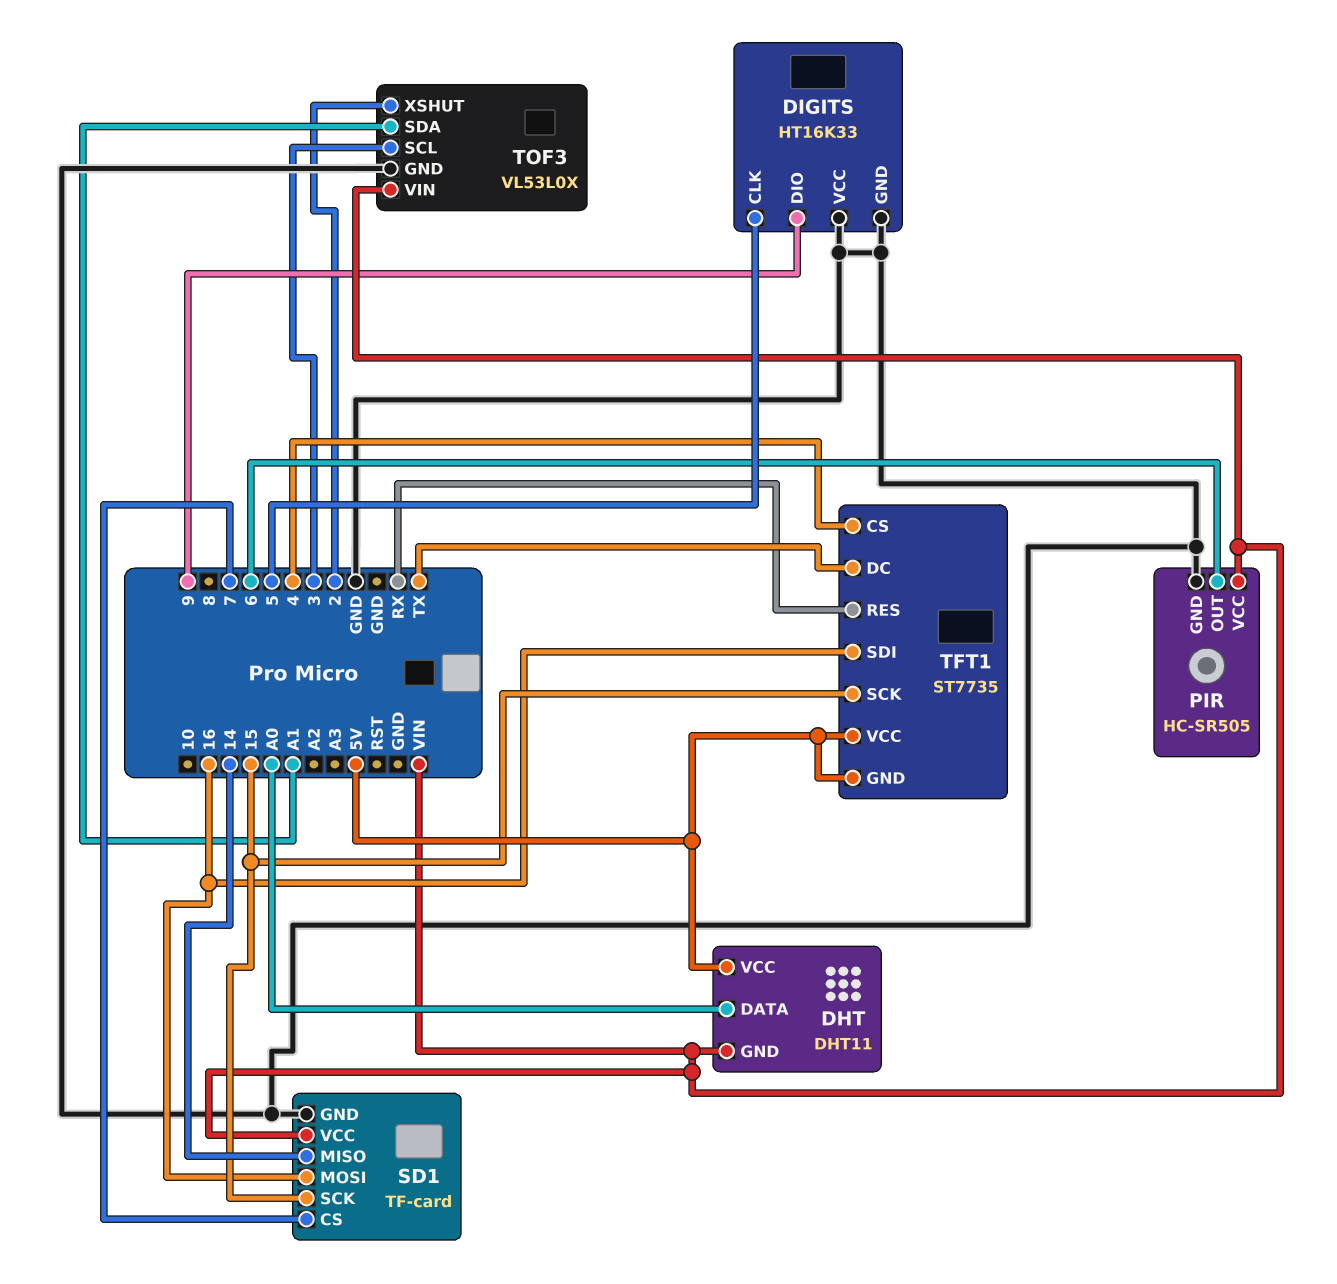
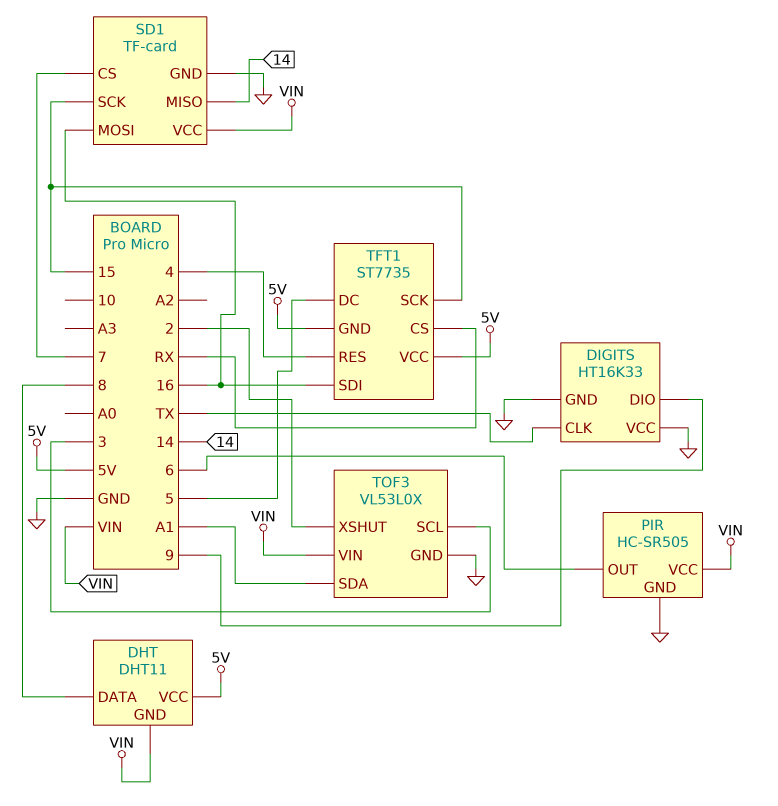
DHT pin DATA: A0 -> 8
DIGITS pin CLK: 5 -> TX
TFT1 pin CS: 4 -> RX
TFT1 pin DC: TX -> 5
TFT1 pin RES: RX -> 4

